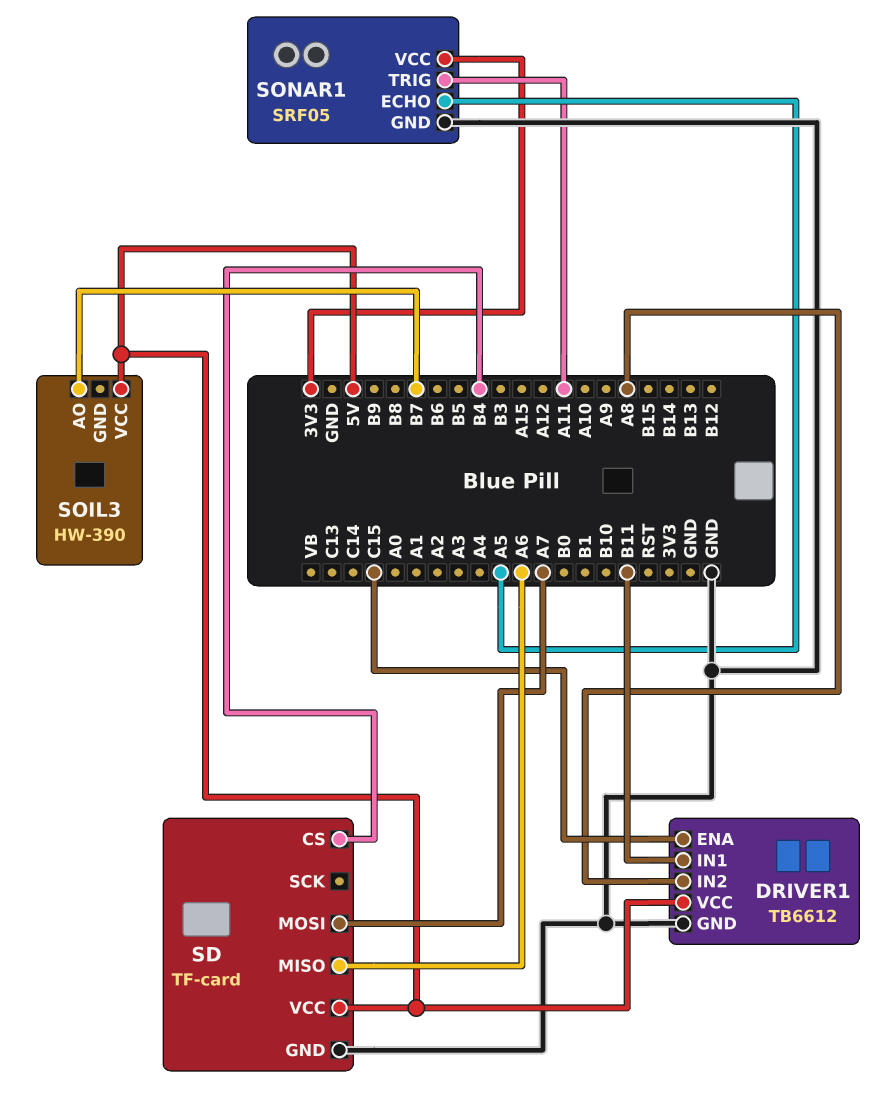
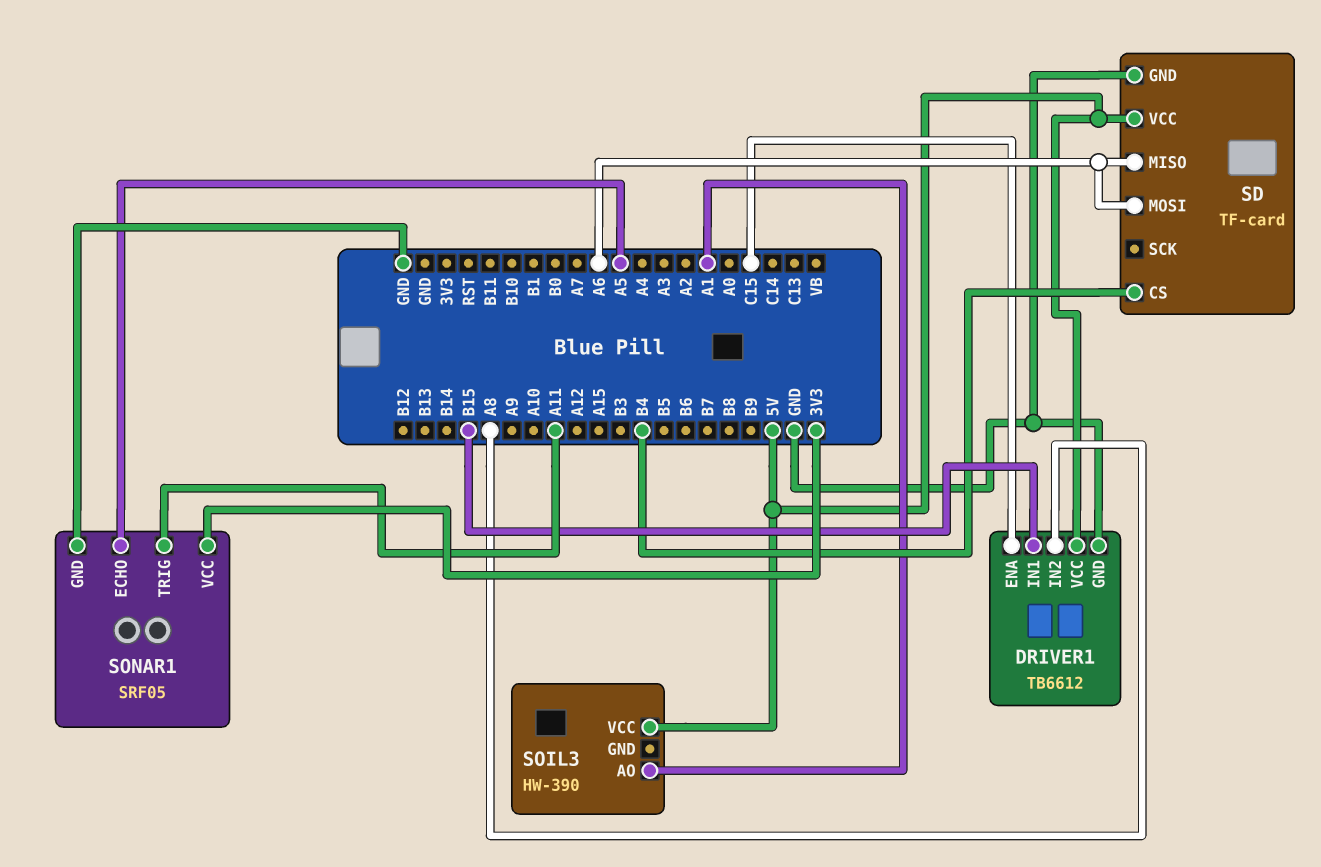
DRIVER1 pin IN1: B11 -> B15
SD pin MOSI: A7 -> A6
SOIL3 pin AO: B7 -> A1

